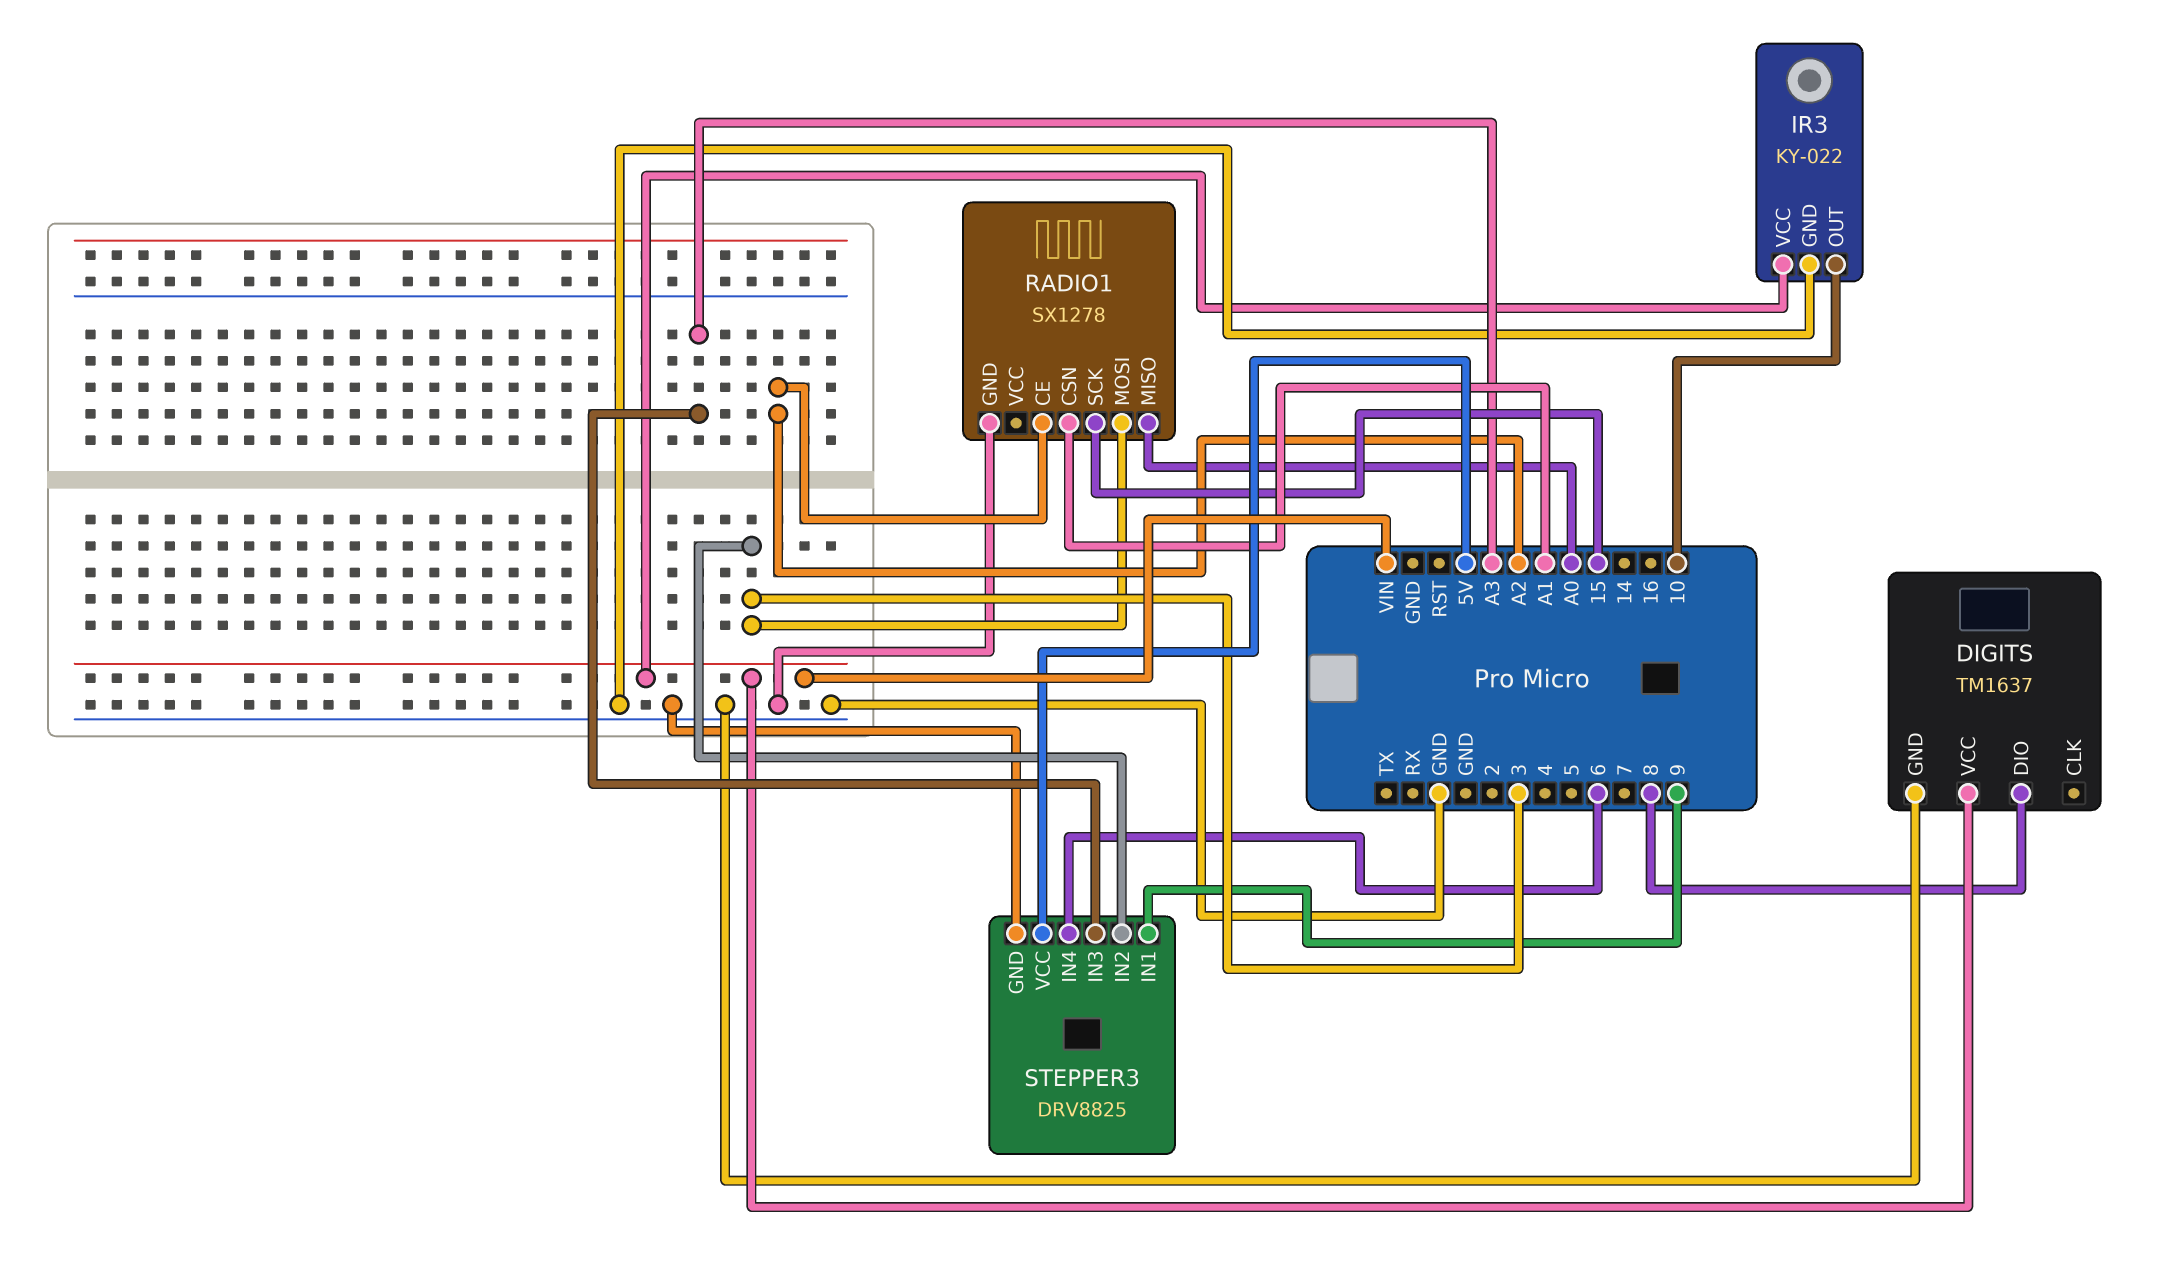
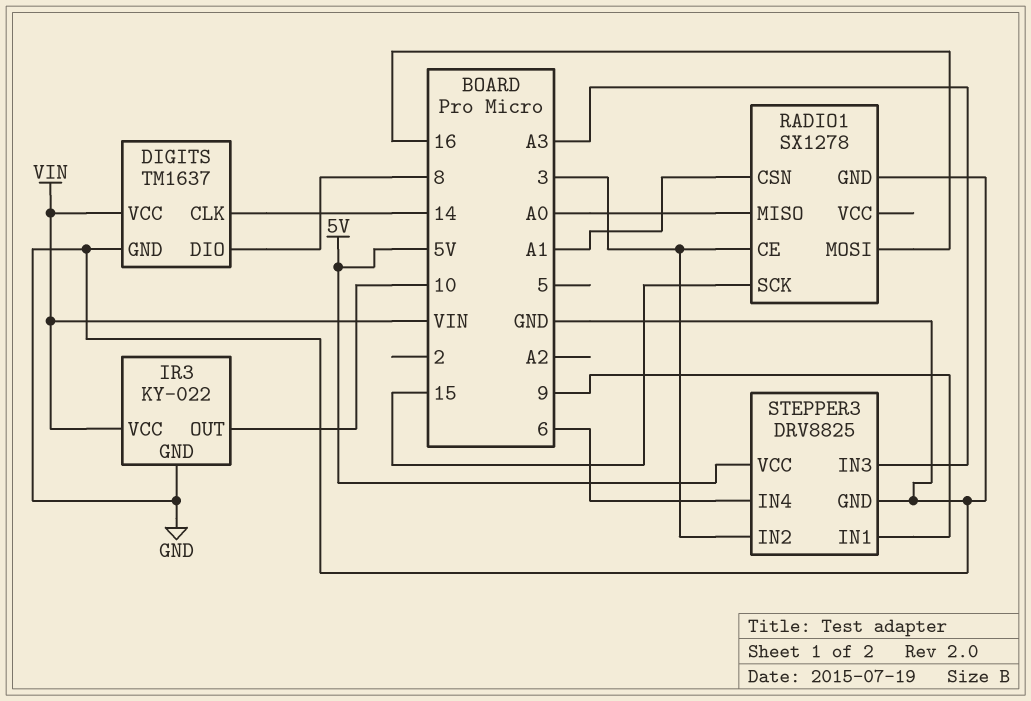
DIGITS pin CLK: none -> 14
RADIO1 pin CE: A2 -> 3
RADIO1 pin MOSI: 3 -> 16

